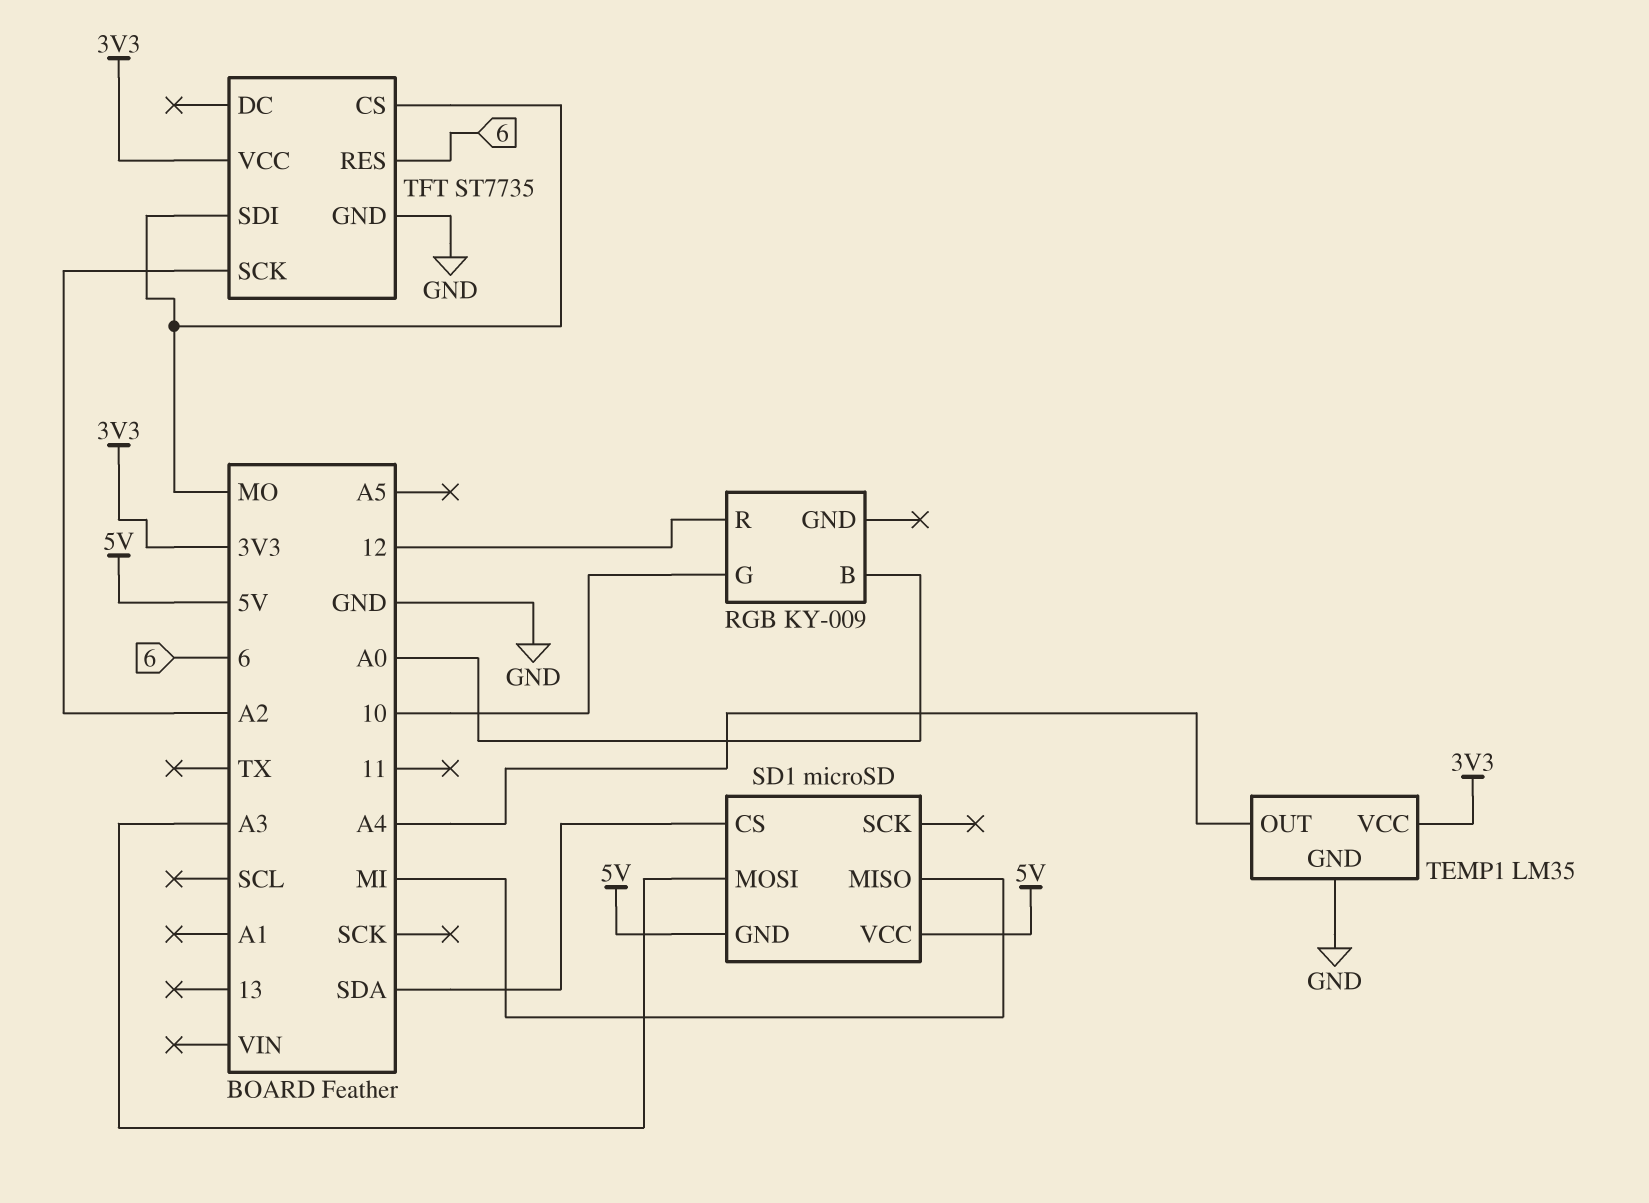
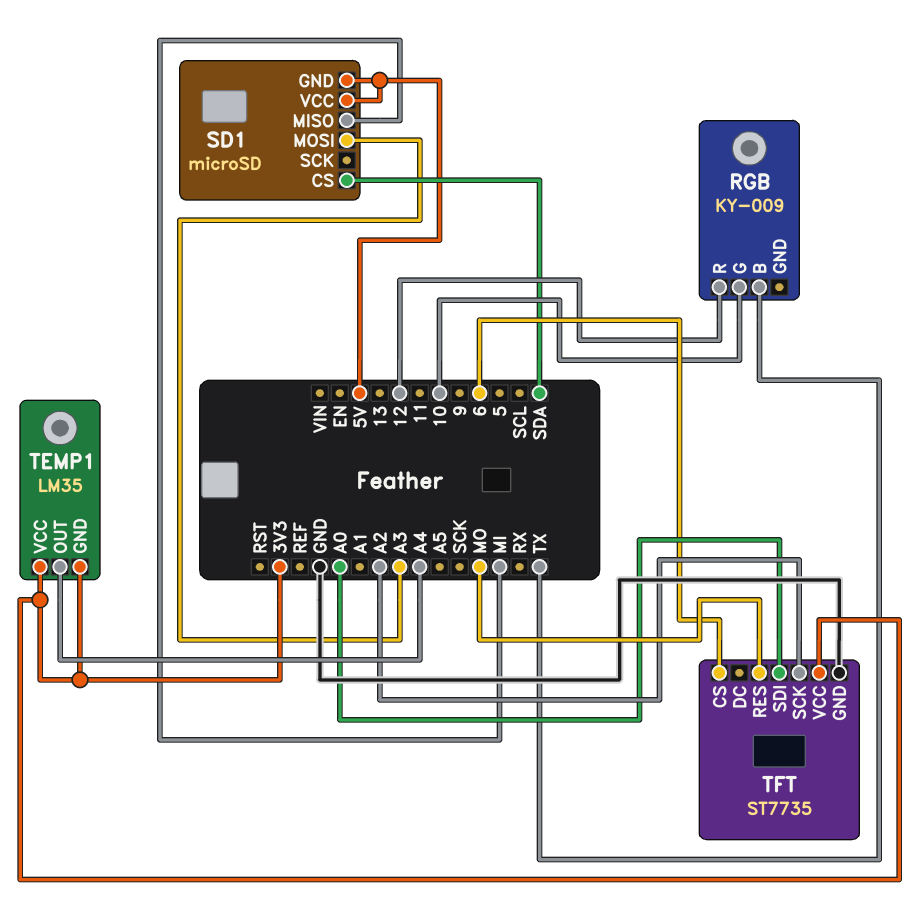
RGB pin B: A0 -> TX
TEMP1 pin GND: GND -> 3V3
TFT pin CS: MO -> 6
TFT pin RES: 6 -> MO
TFT pin SDI: MO -> A0

